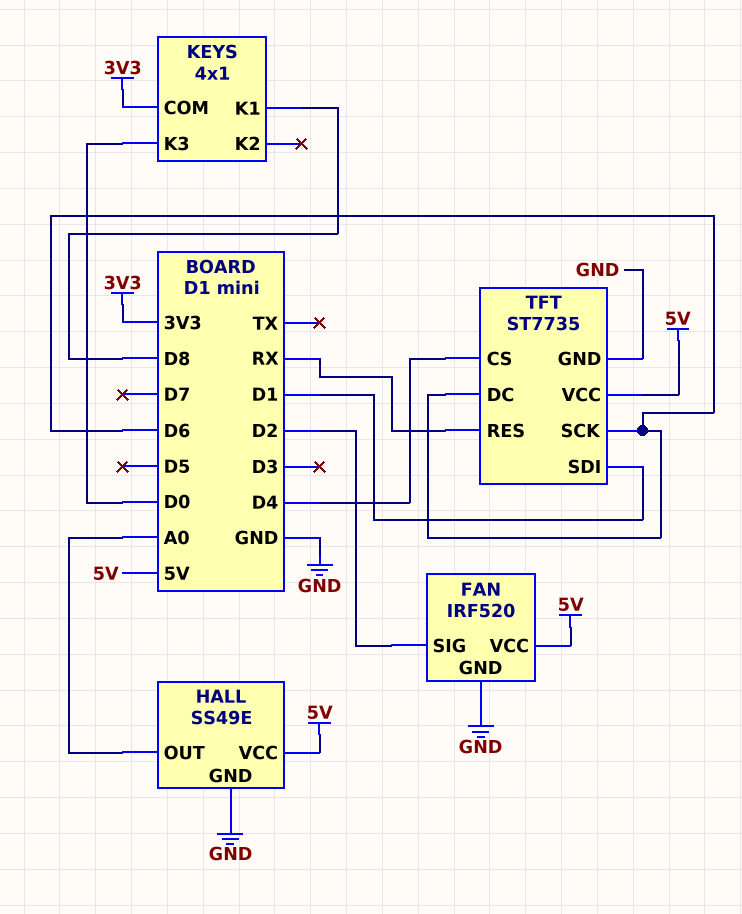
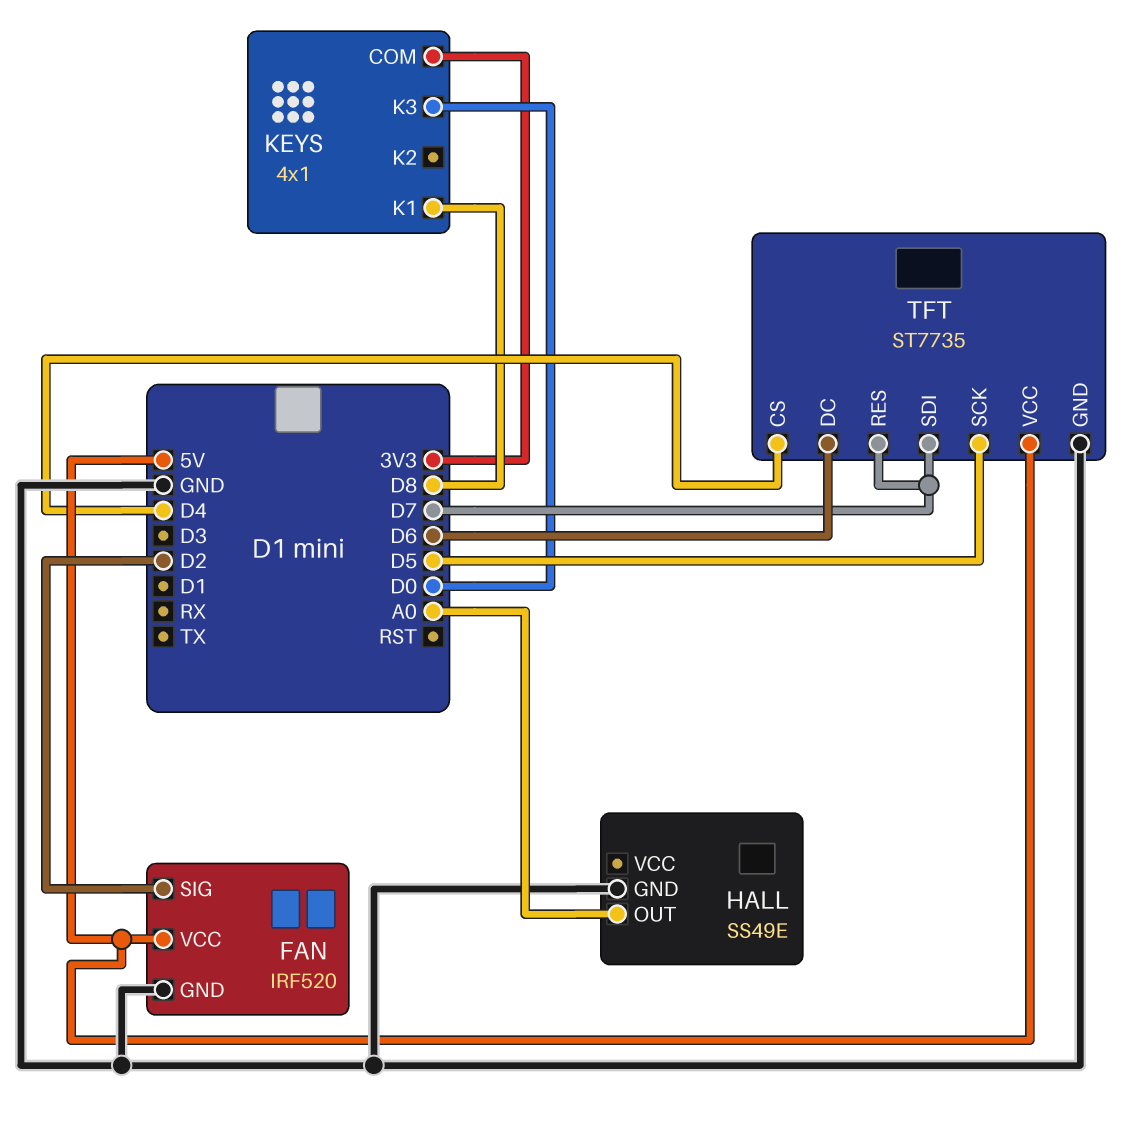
HALL pin VCC: 5V -> none
TFT pin RES: RX -> D7
TFT pin SCK: D6 -> D5
TFT pin SDI: D1 -> D7

